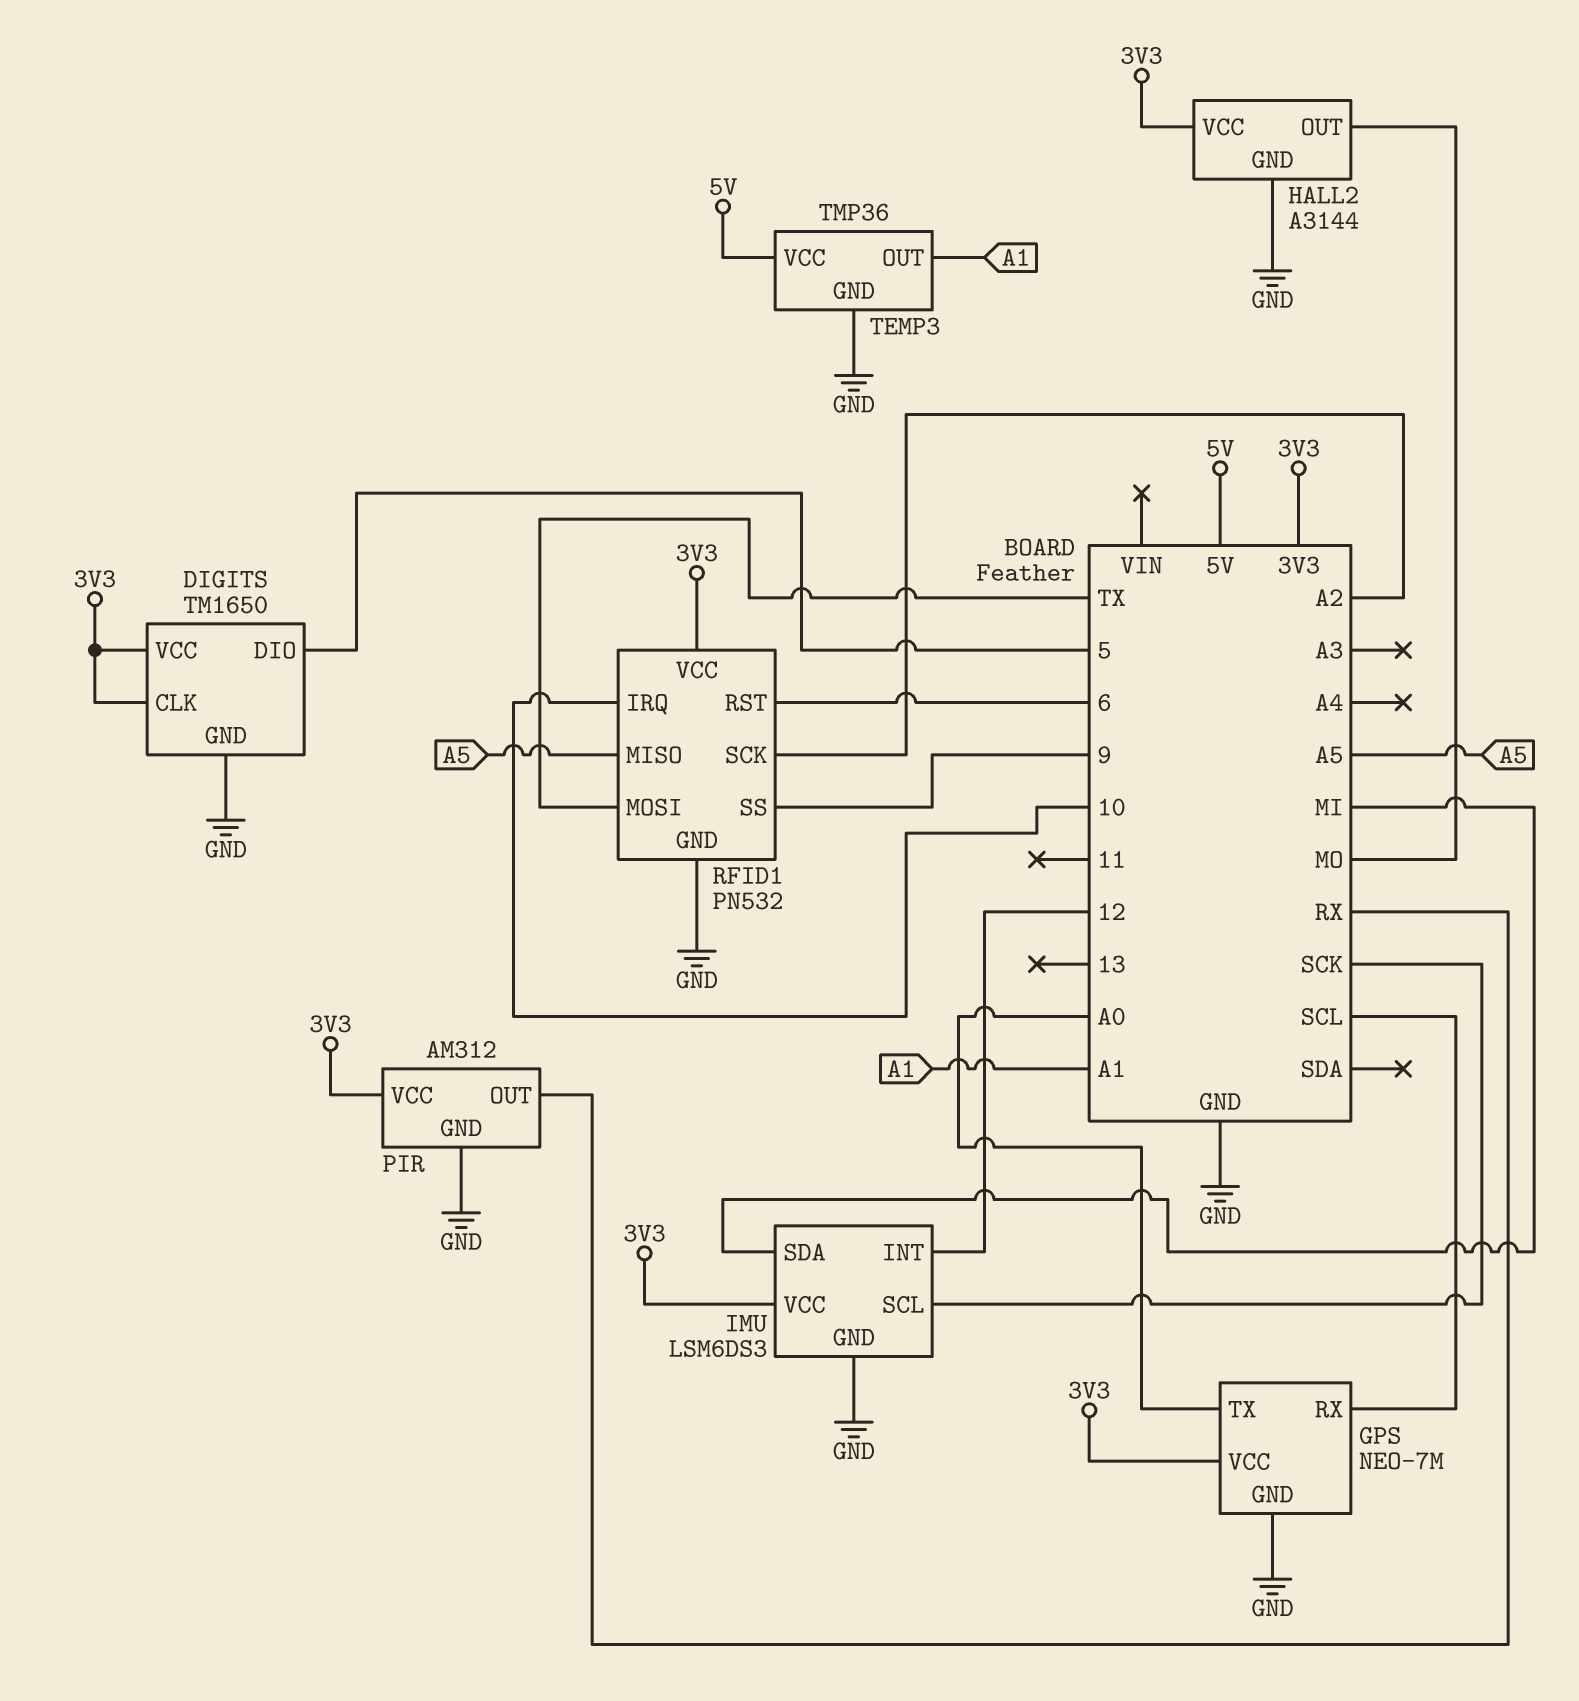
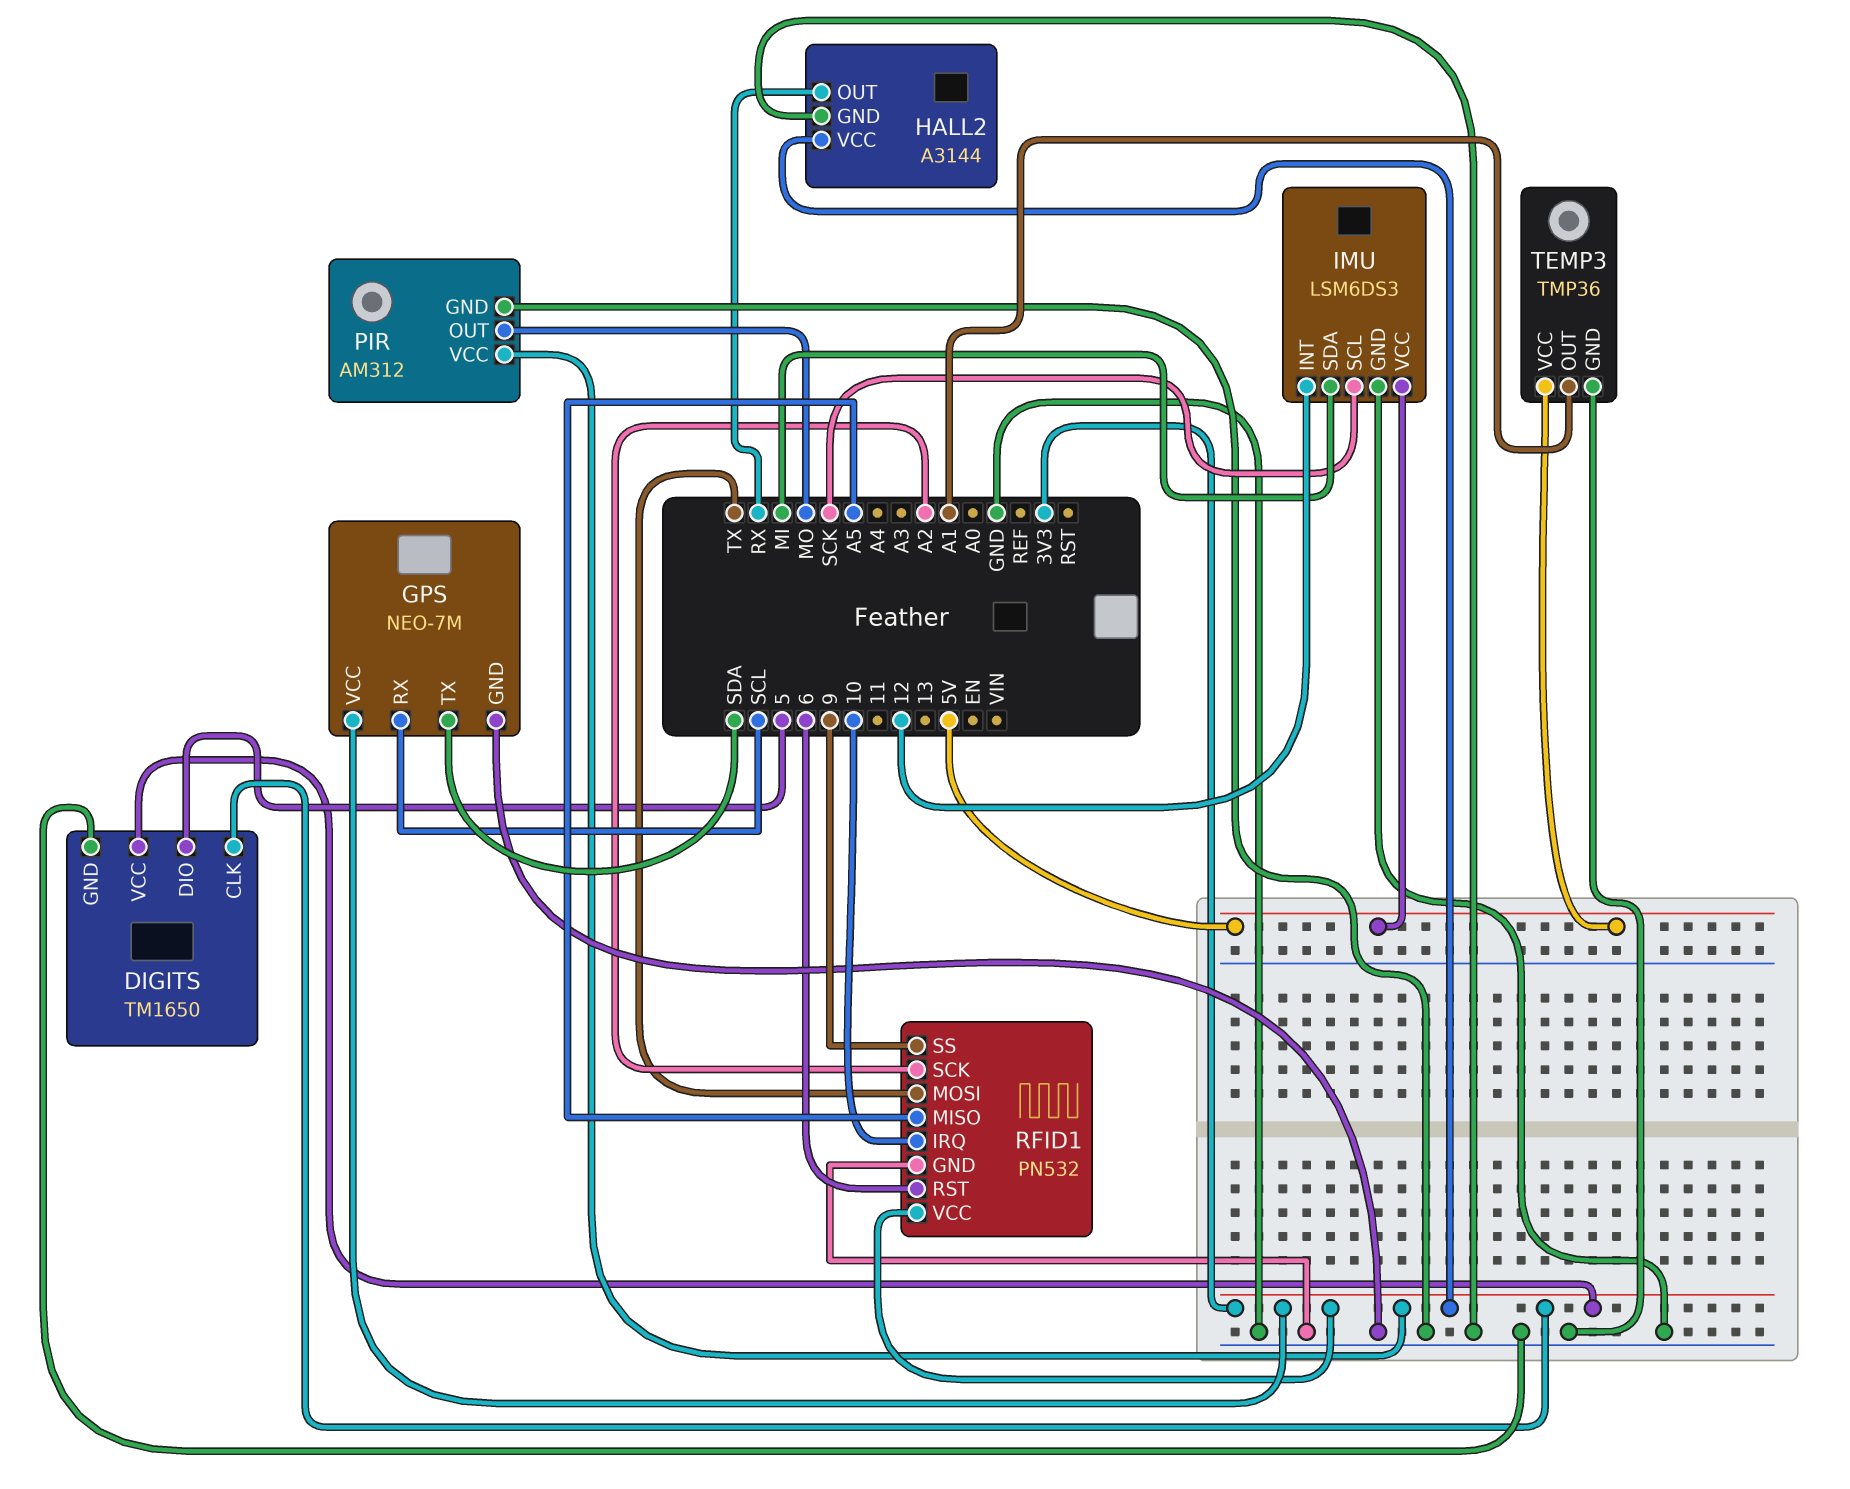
GPS pin TX: A0 -> SDA
HALL2 pin OUT: MO -> RX
IMU pin VCC: 3V3 -> 5V
PIR pin OUT: RX -> MO

